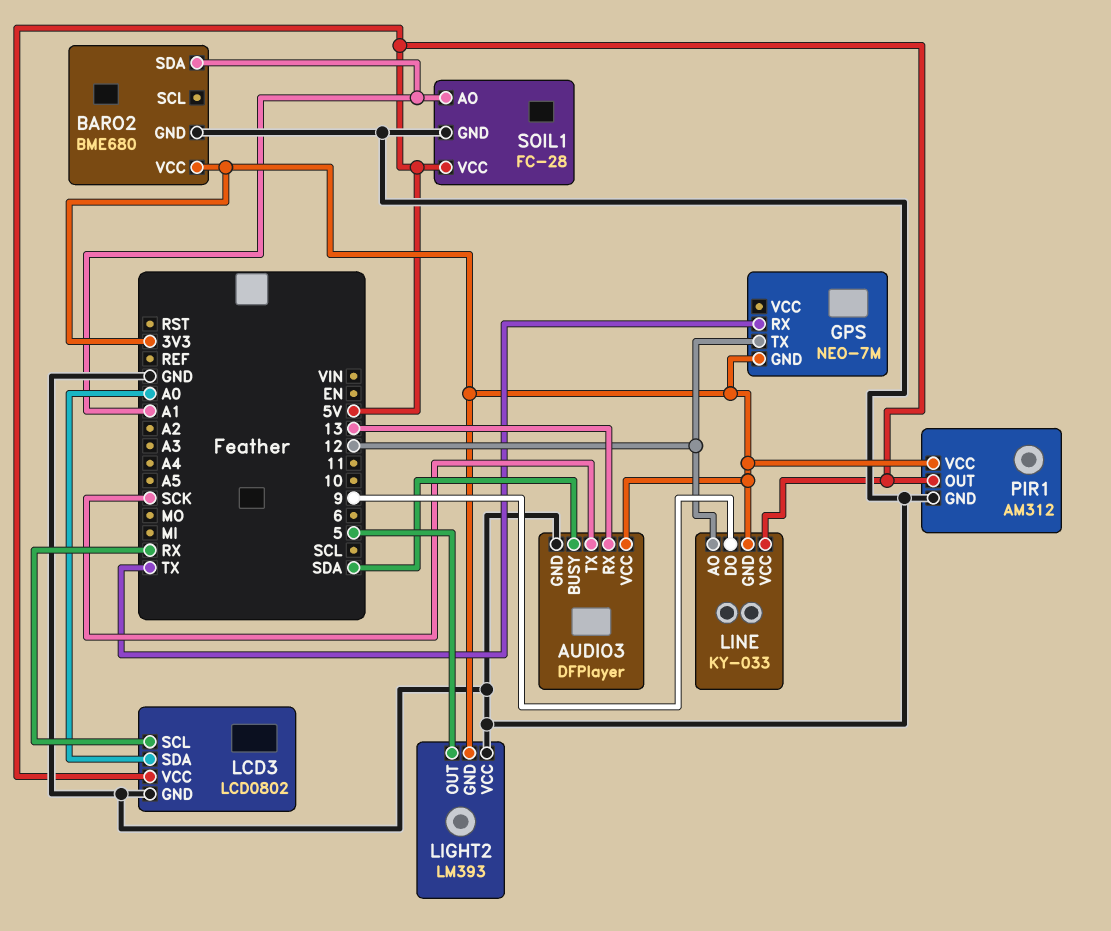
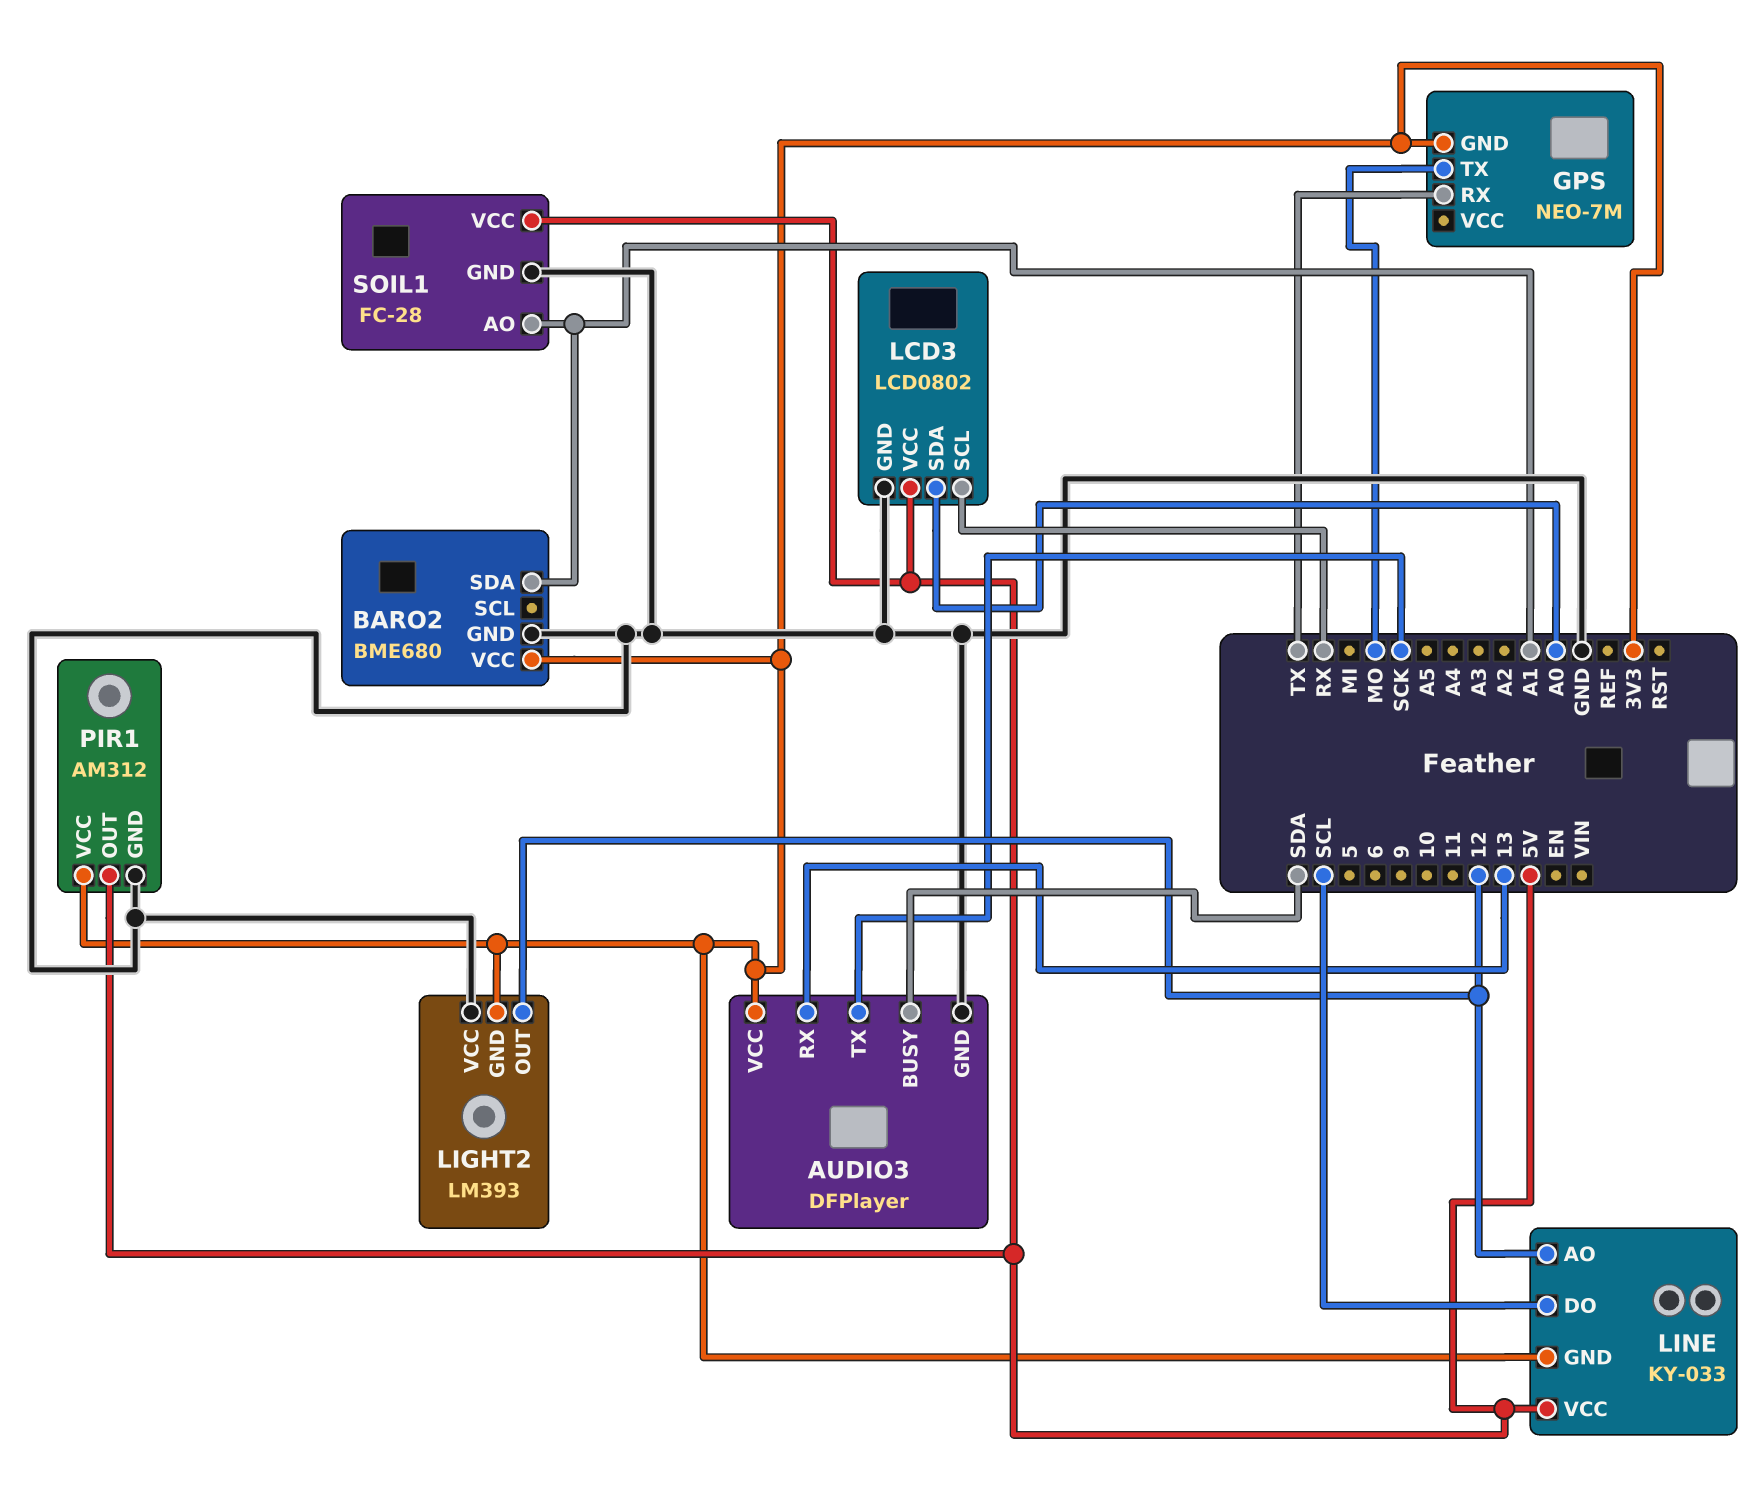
GPS pin TX: 12 -> MO
LIGHT2 pin OUT: 5 -> 12
LINE pin DO: 9 -> SCL

